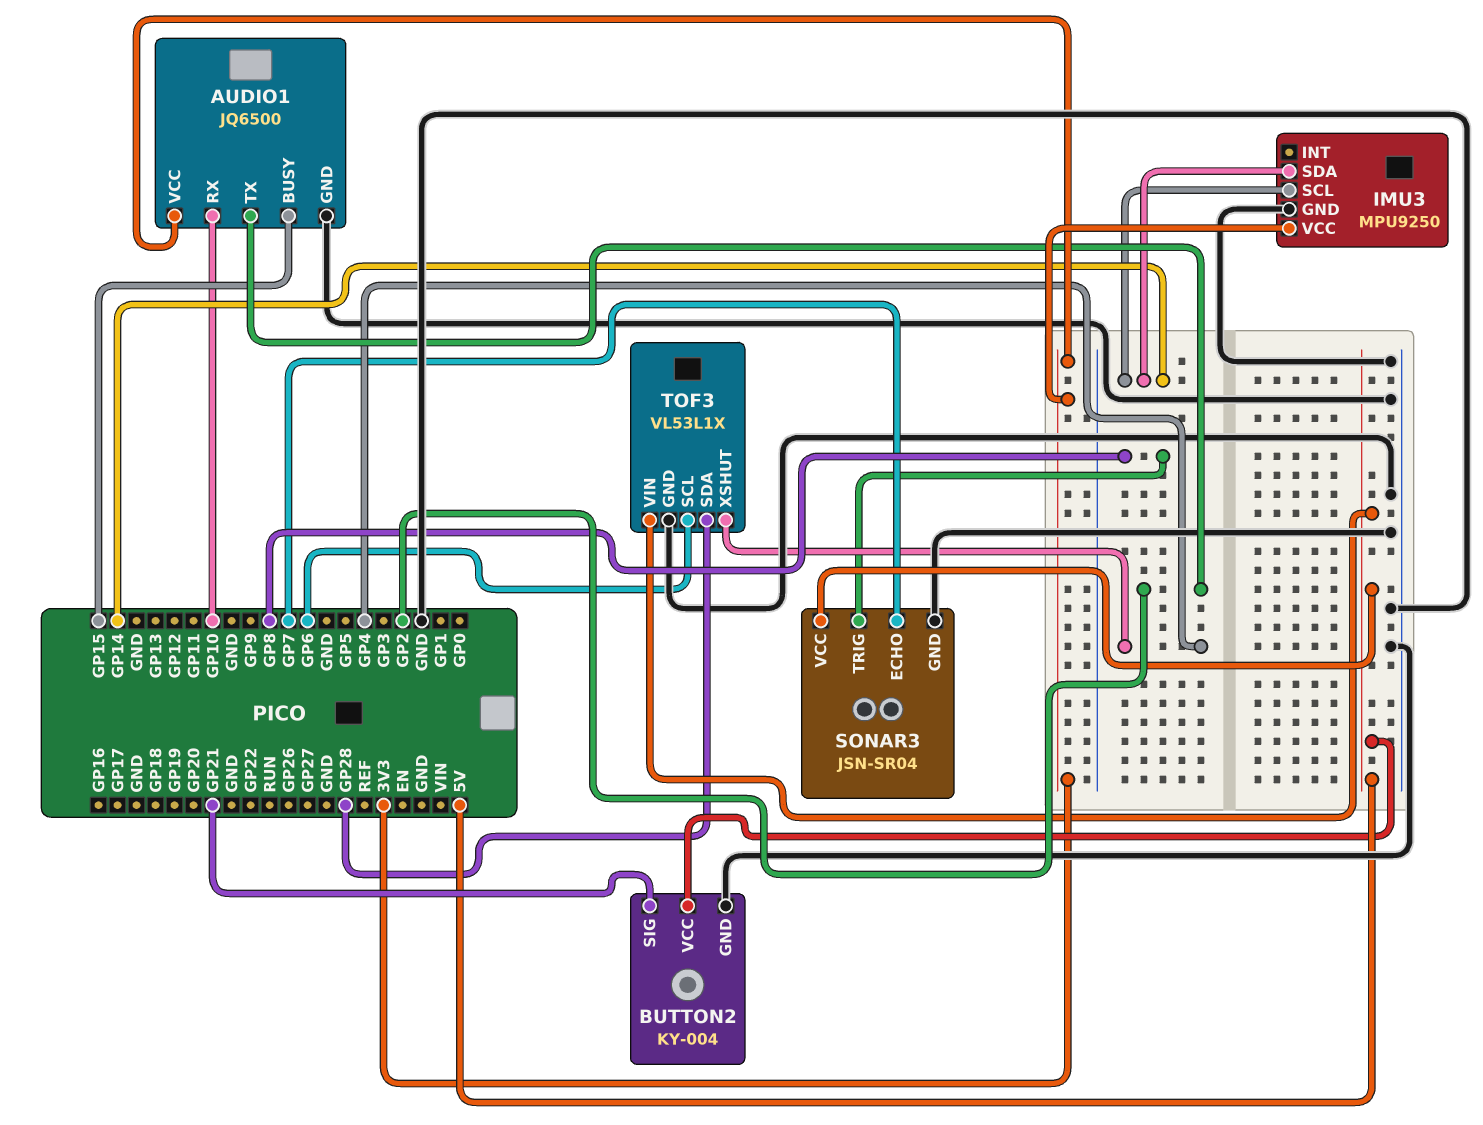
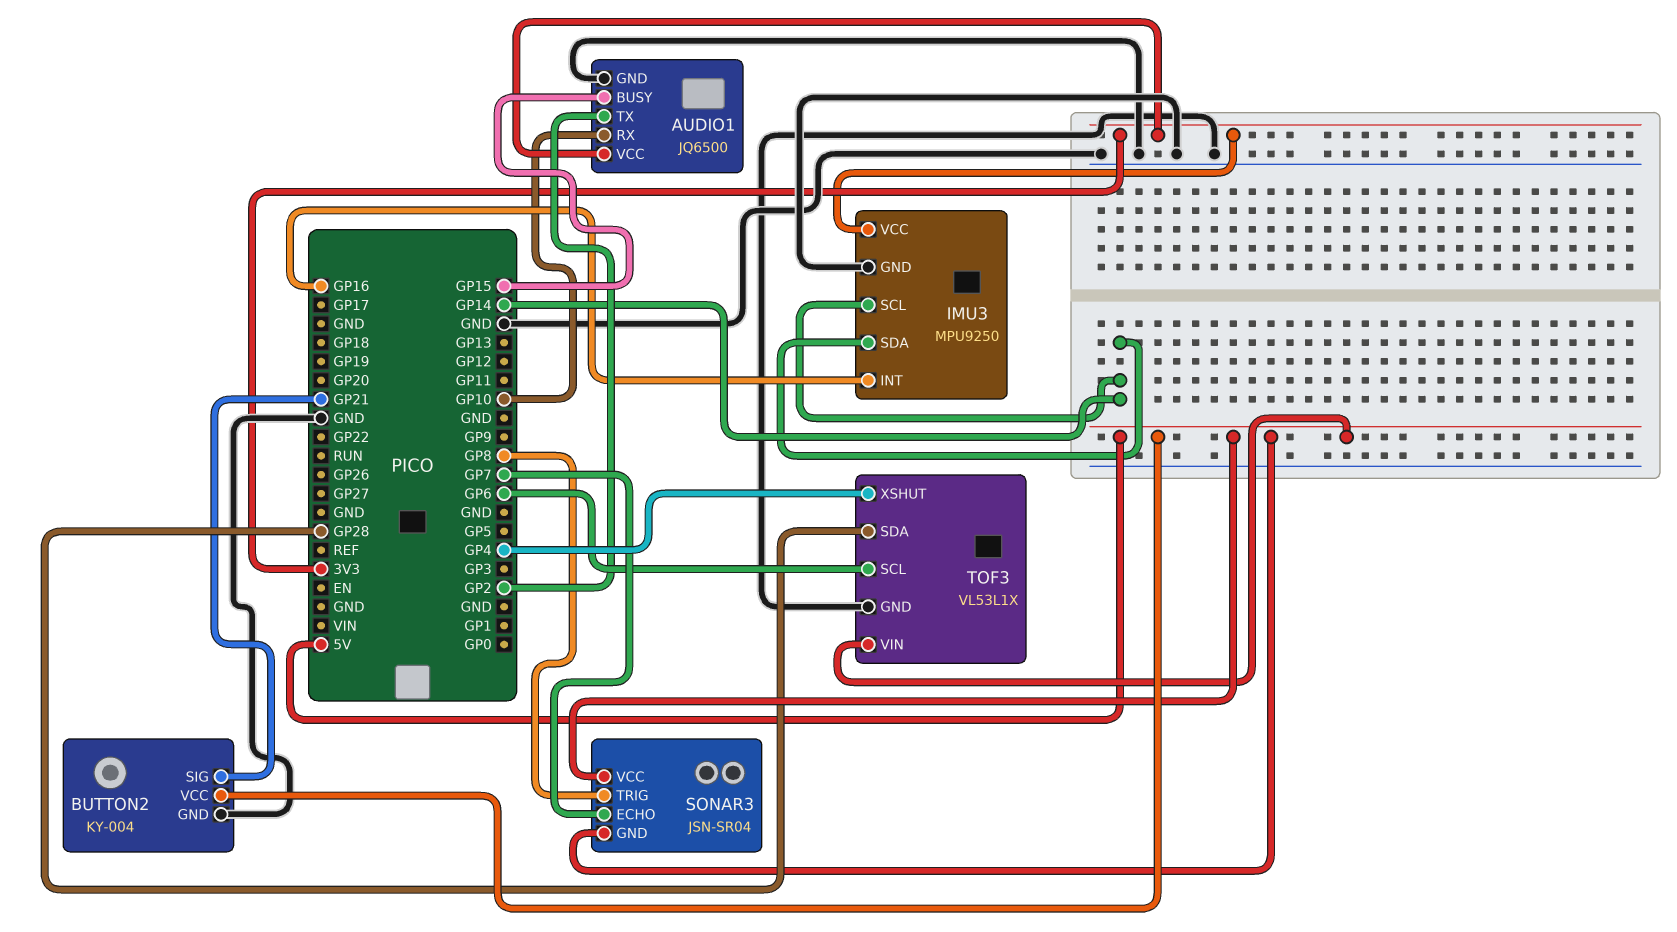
IMU3 pin INT: none -> GP16
SONAR3 pin GND: GND -> 5V

